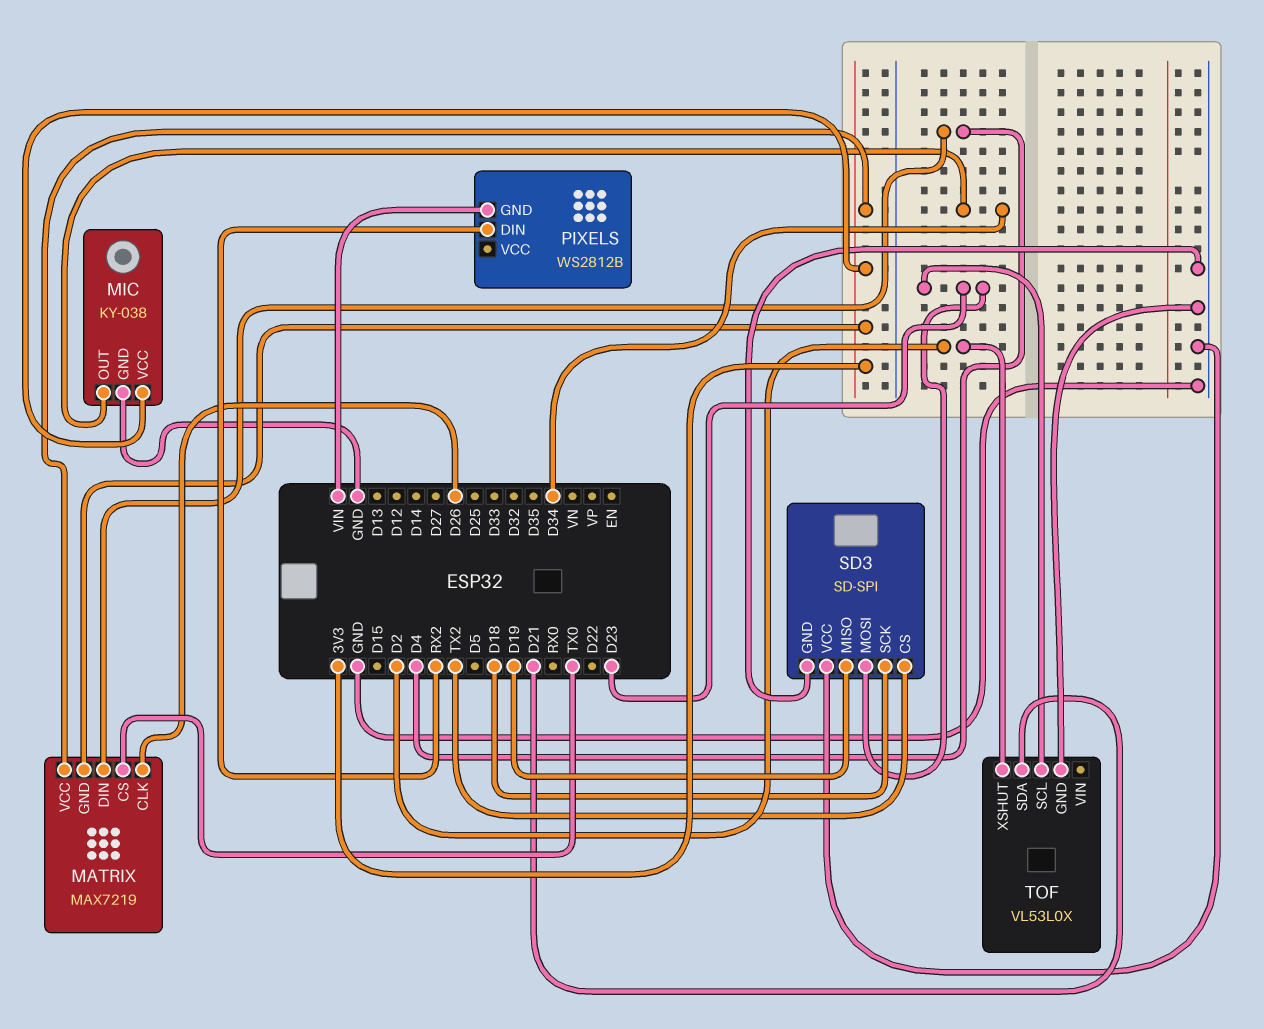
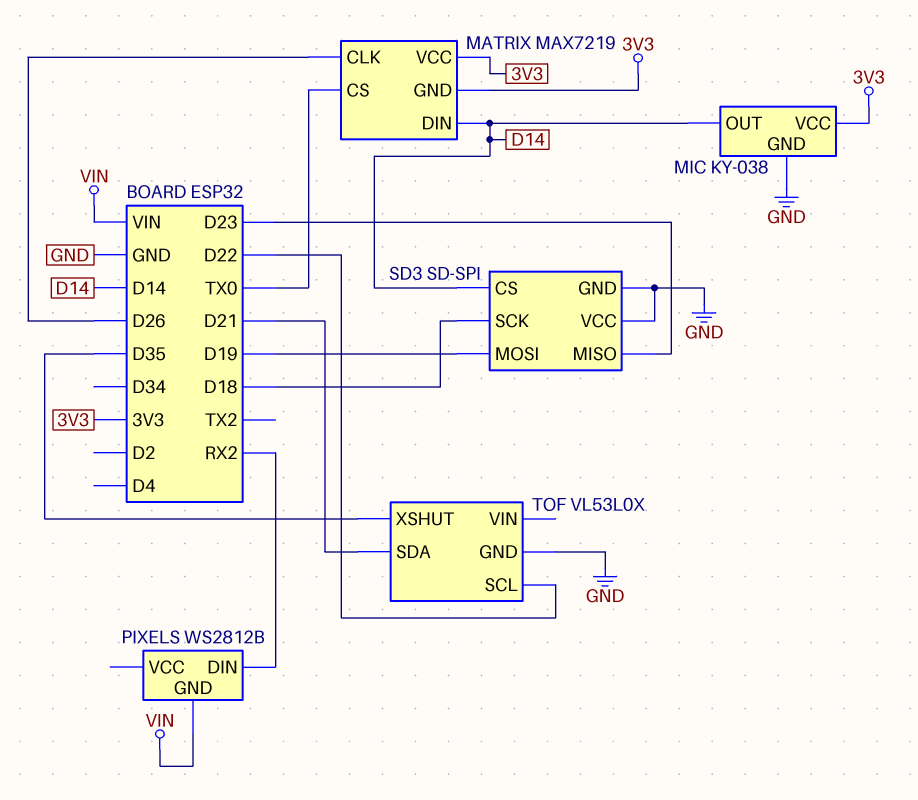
MATRIX pin DIN: D4 -> D14
MIC pin OUT: D34 -> D14
SD3 pin CS: TX2 -> D14
SD3 pin MISO: D19 -> D23
SD3 pin MOSI: D23 -> D19
TOF pin SCL: D23 -> D22
TOF pin XSHUT: D2 -> D35

